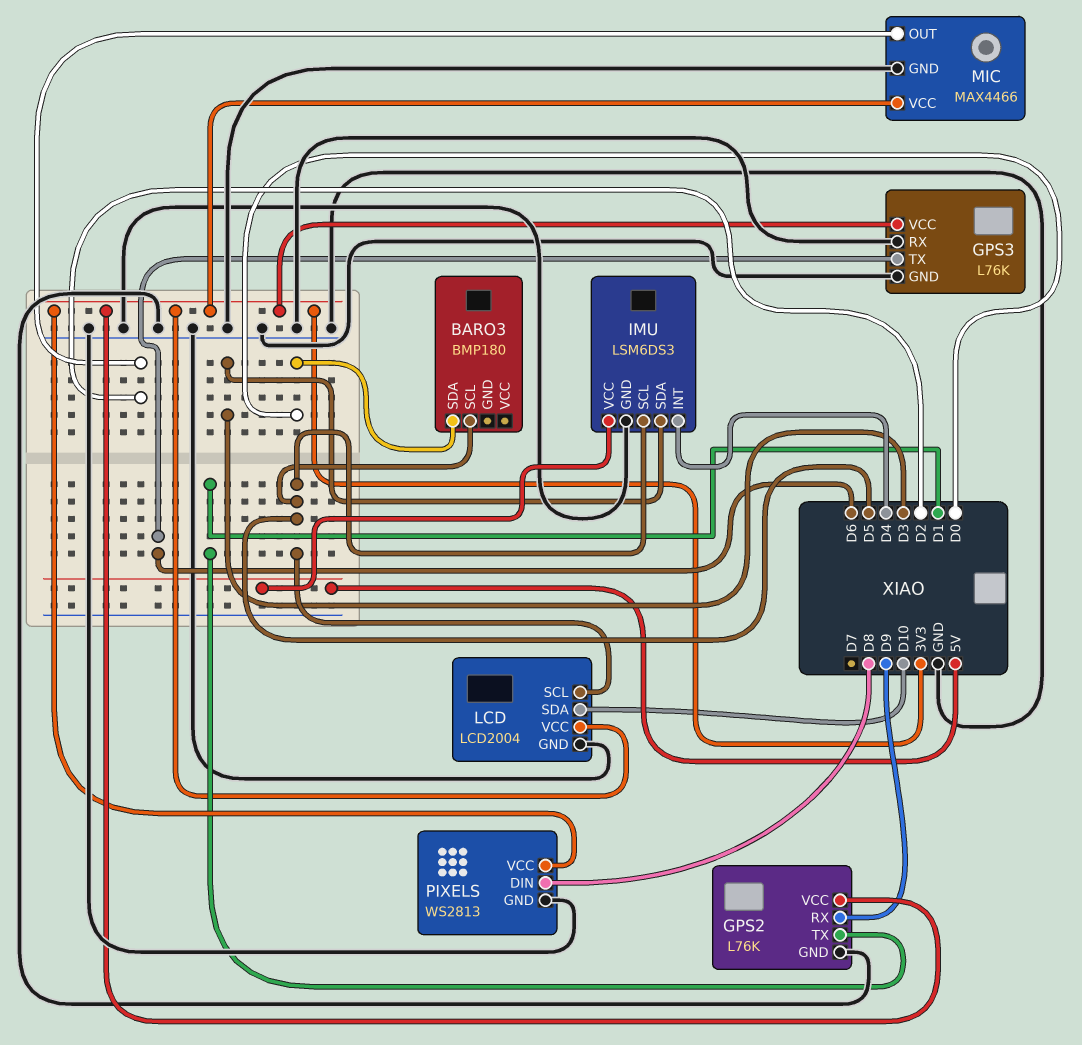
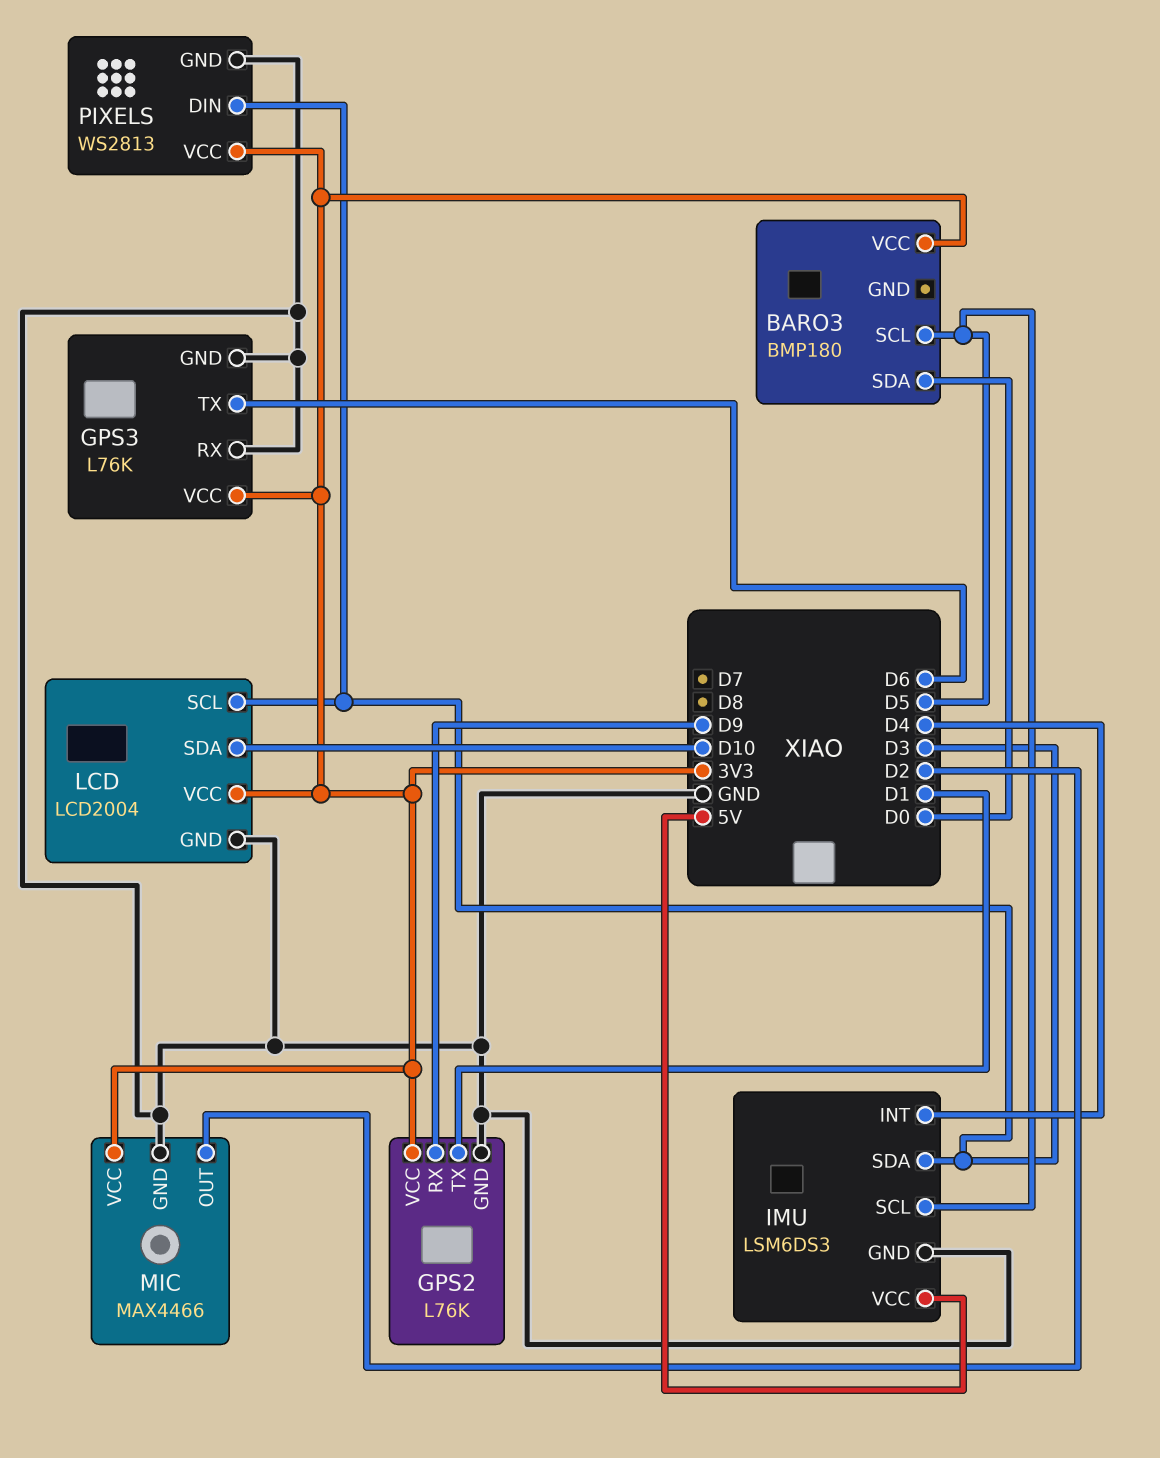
BARO3 pin VCC: none -> 3V3
LCD pin SCL: D5 -> D3
PIXELS pin DIN: D8 -> D3

